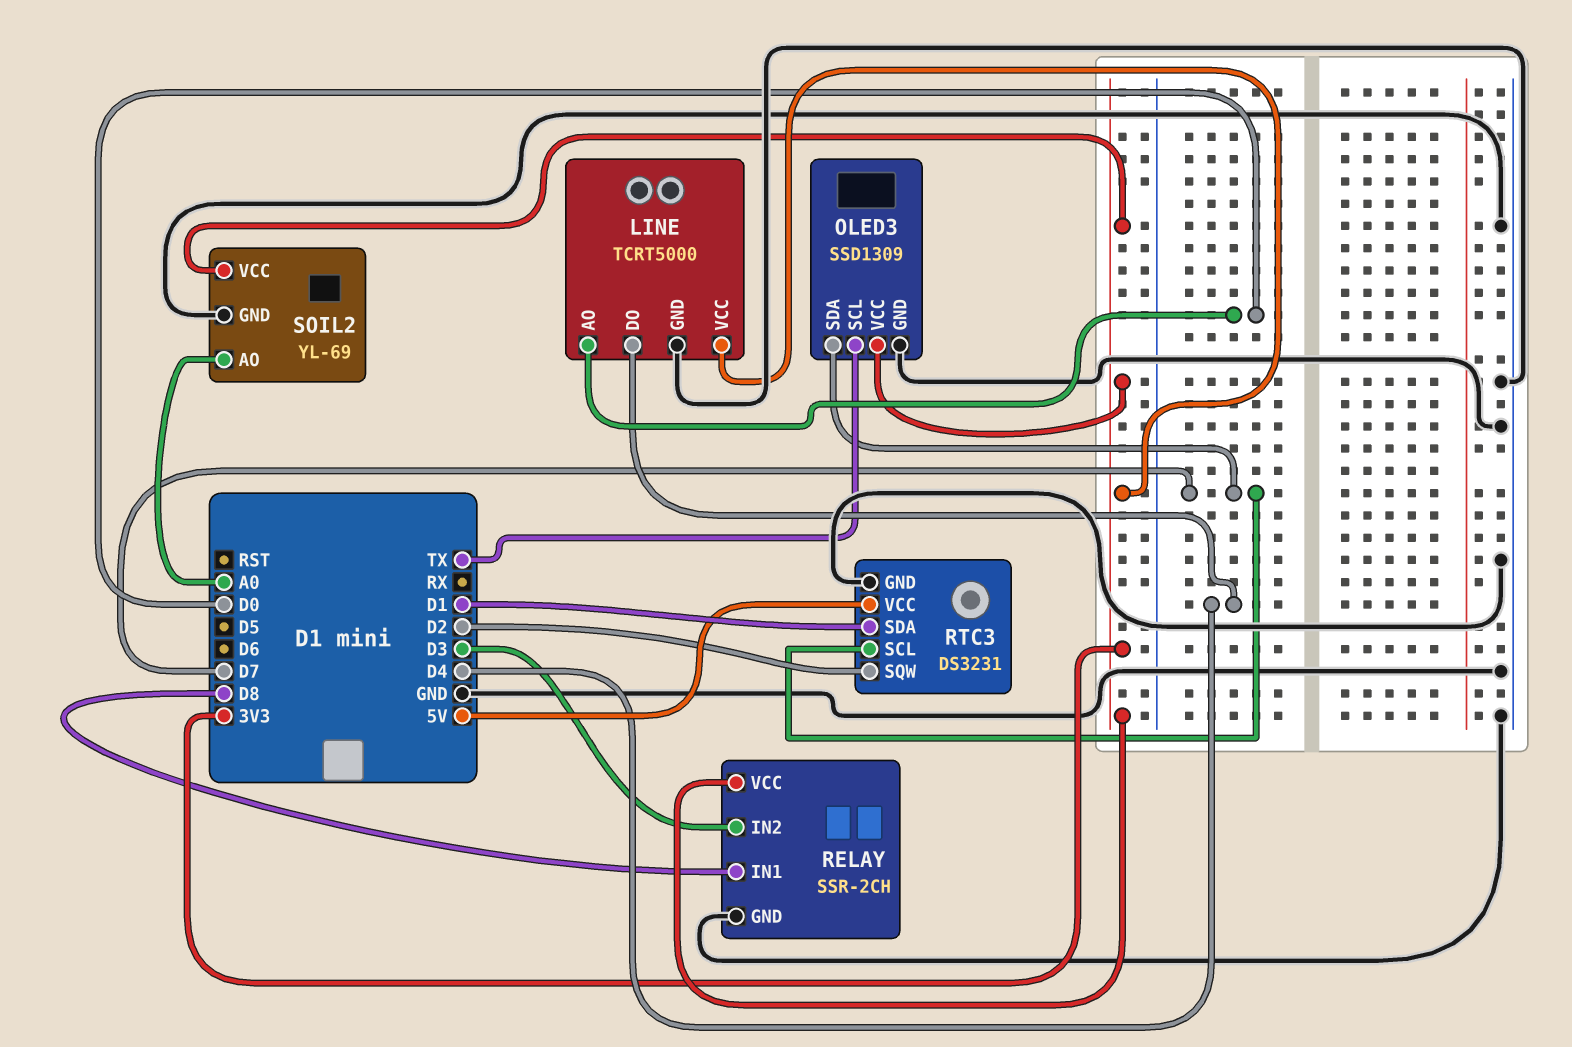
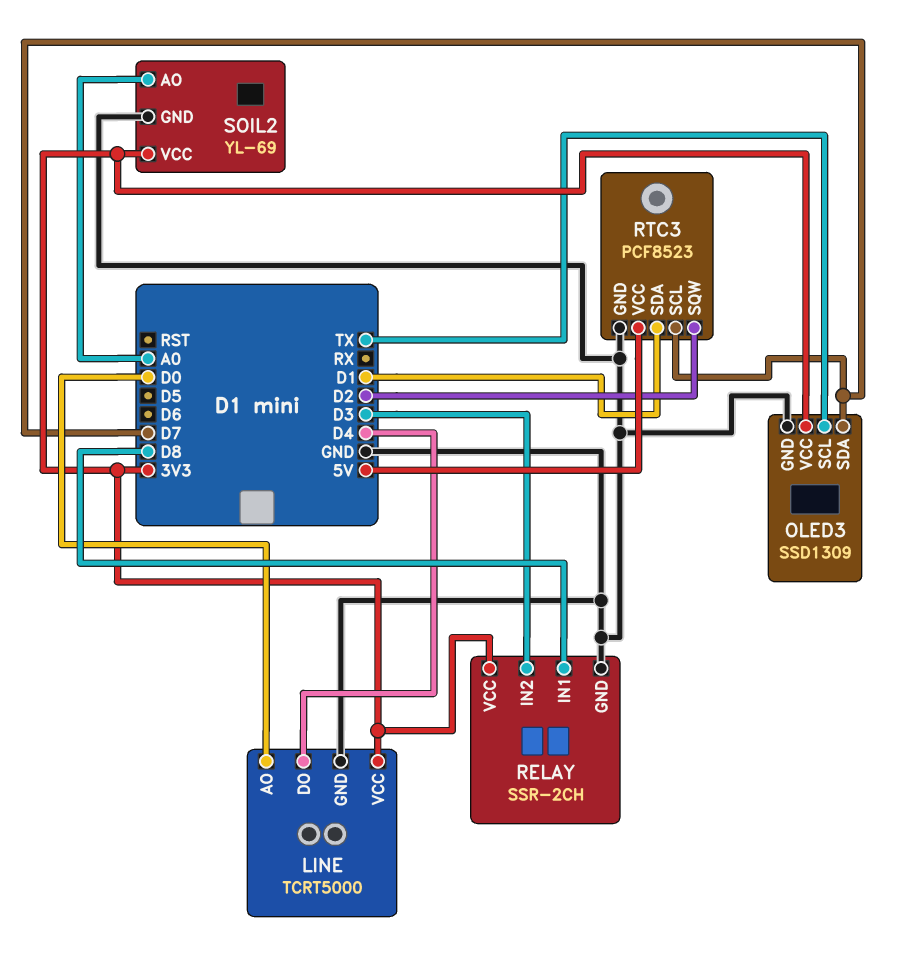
RTC3: DS3231 -> PCF8523

